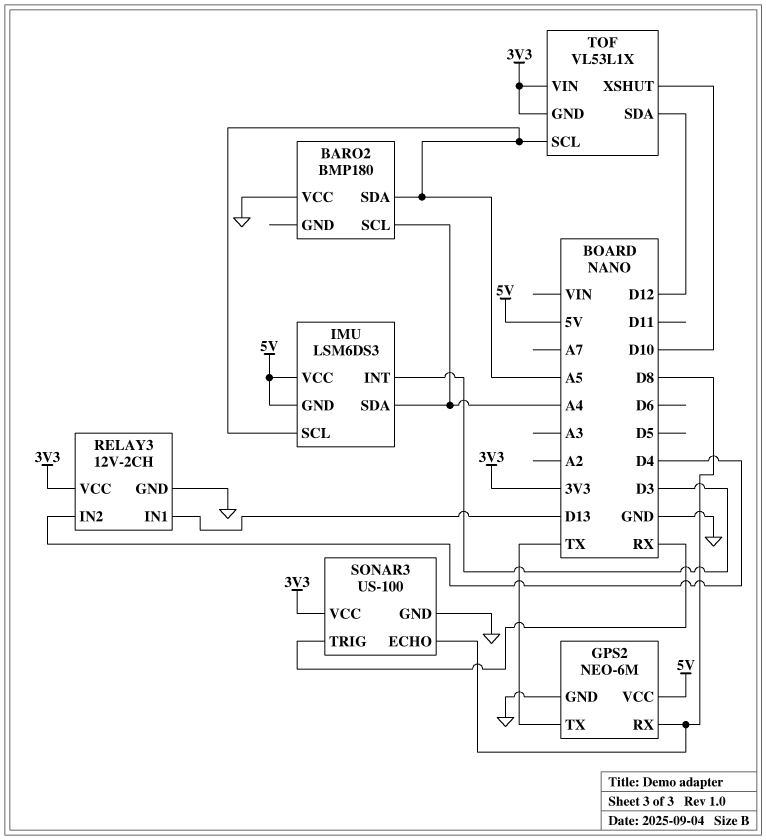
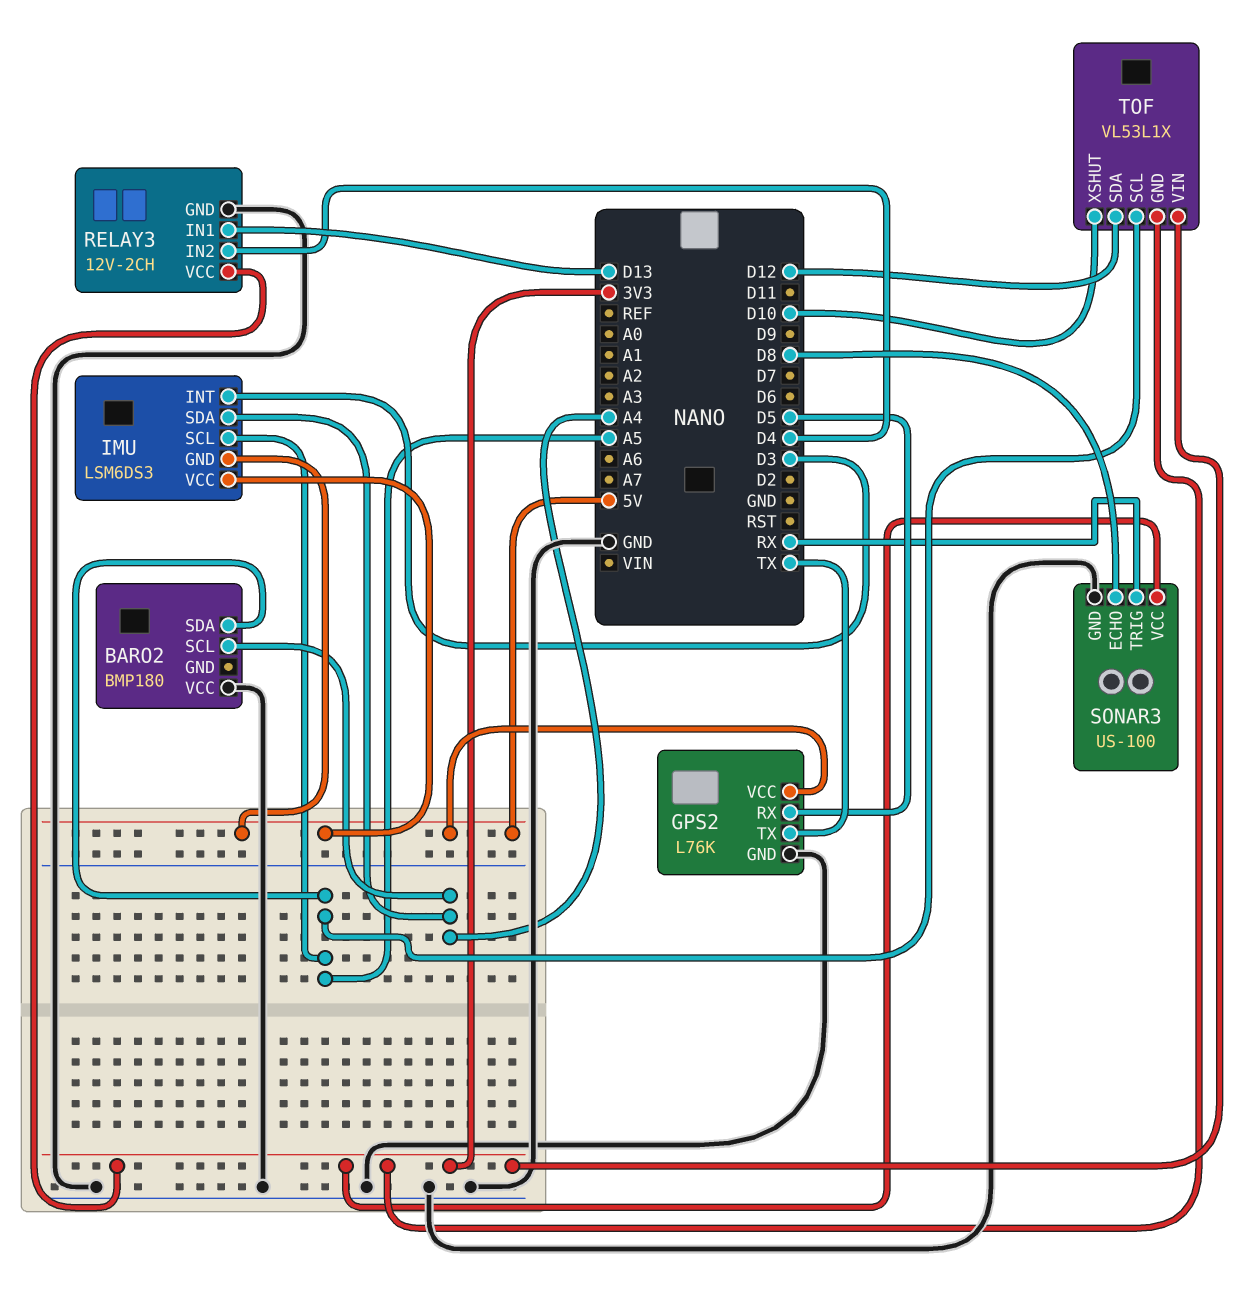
GPS2: NEO-6M -> L76K
GPS2 pin RX: D8 -> D5

